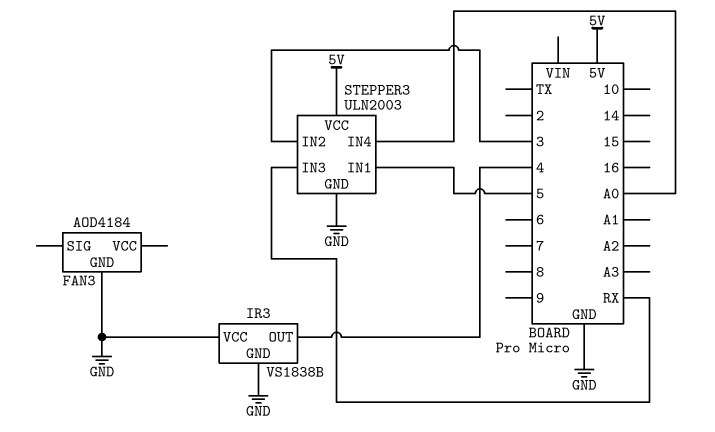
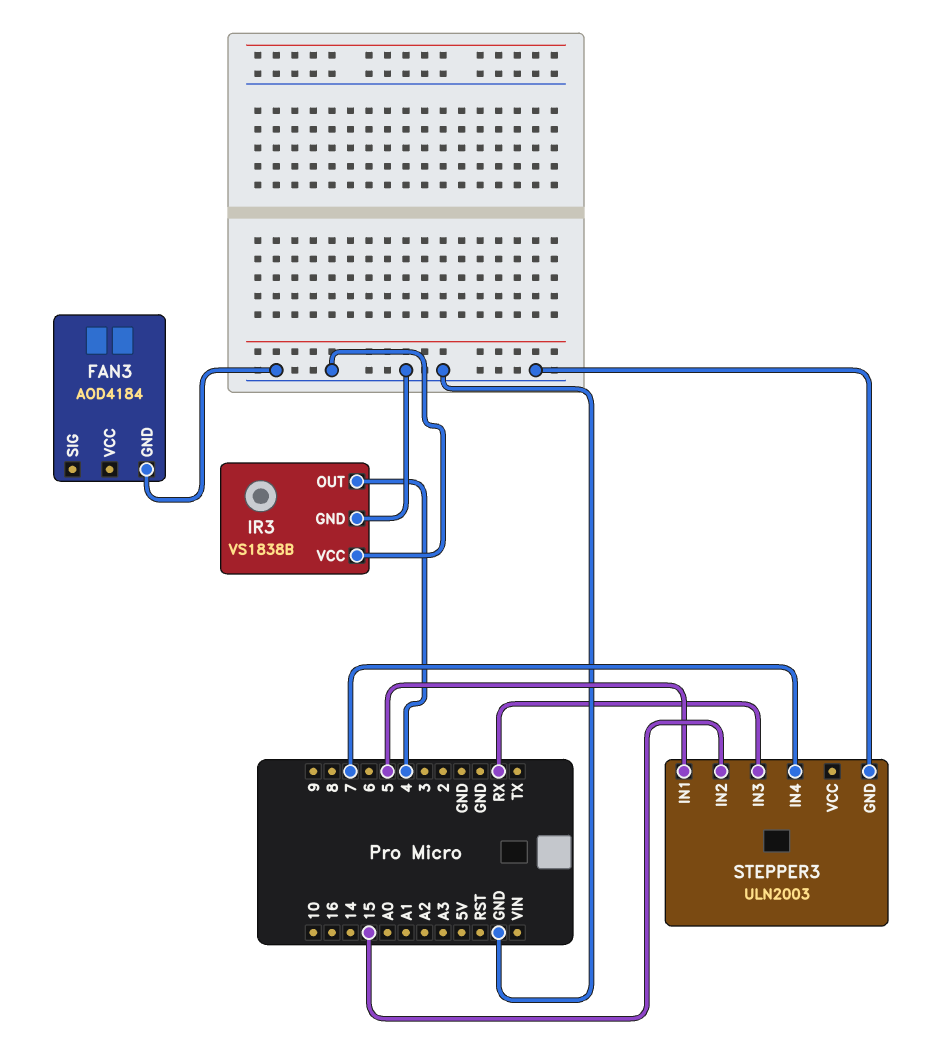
STEPPER3 pin IN2: 3 -> 15
STEPPER3 pin IN4: A0 -> 7
STEPPER3 pin VCC: 5V -> none

